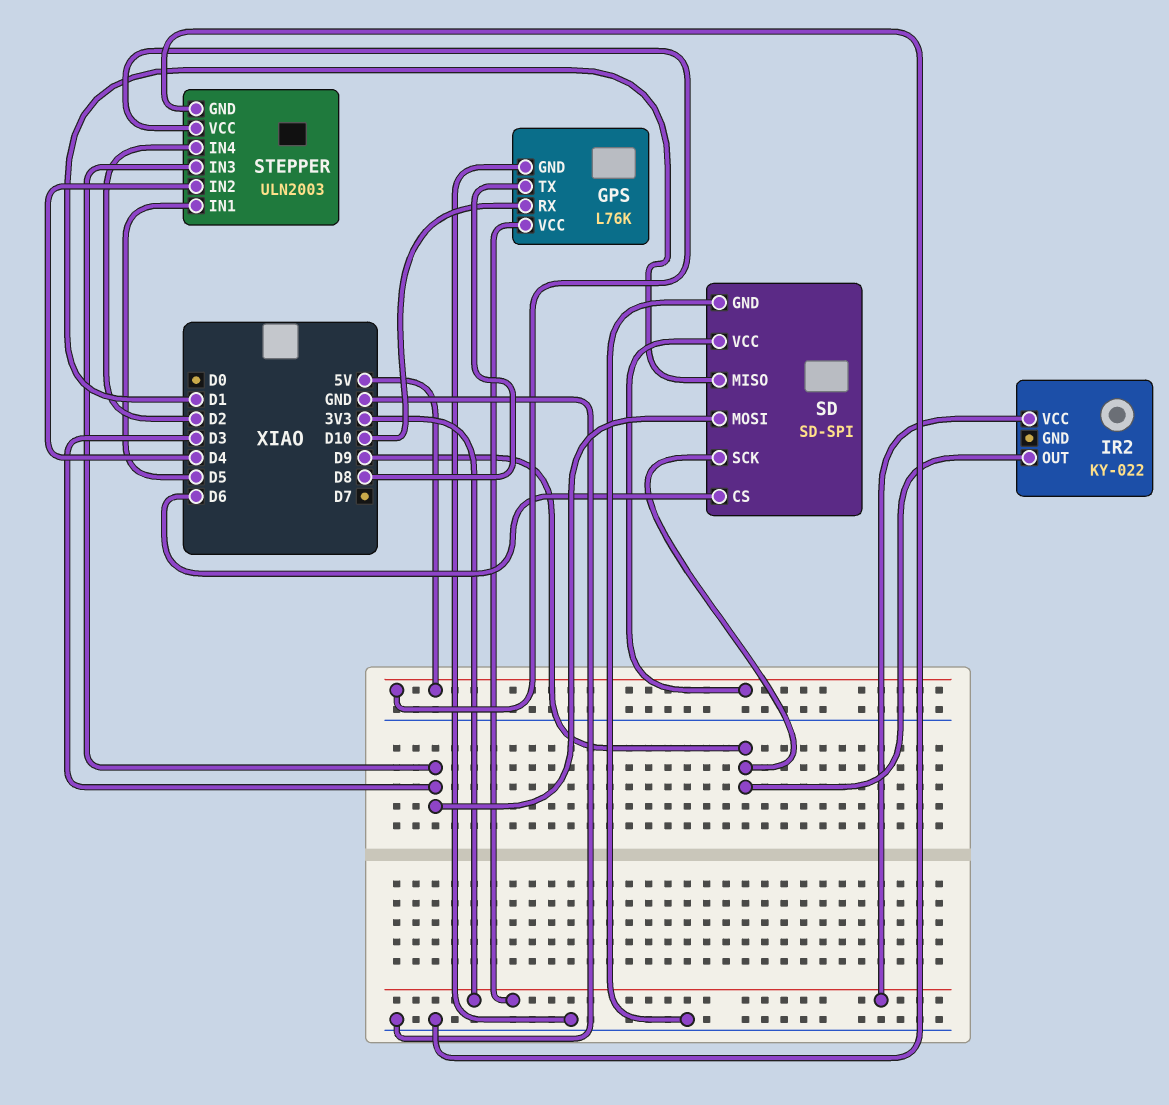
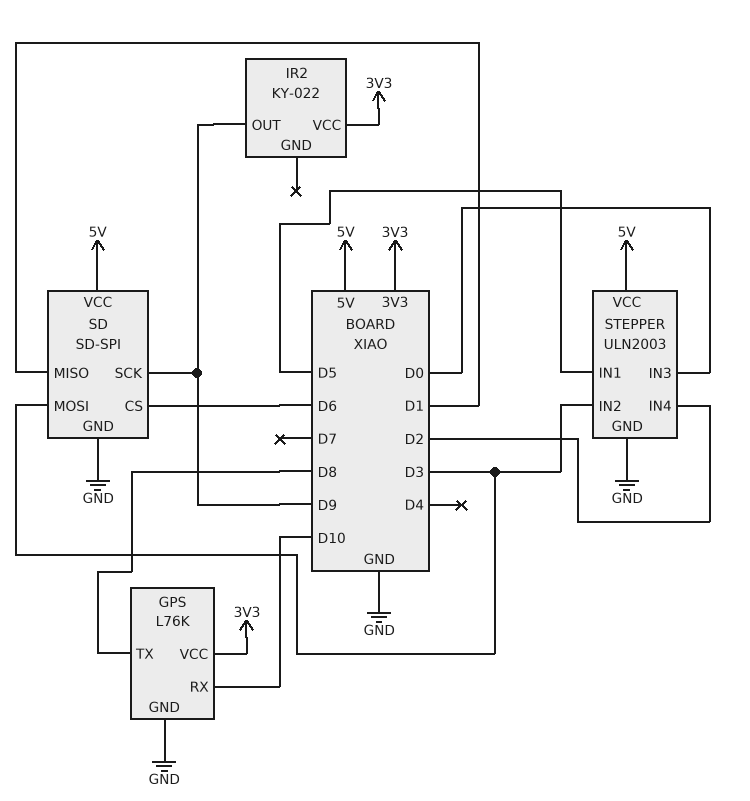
STEPPER pin IN2: D4 -> D3
STEPPER pin IN3: D3 -> D0

